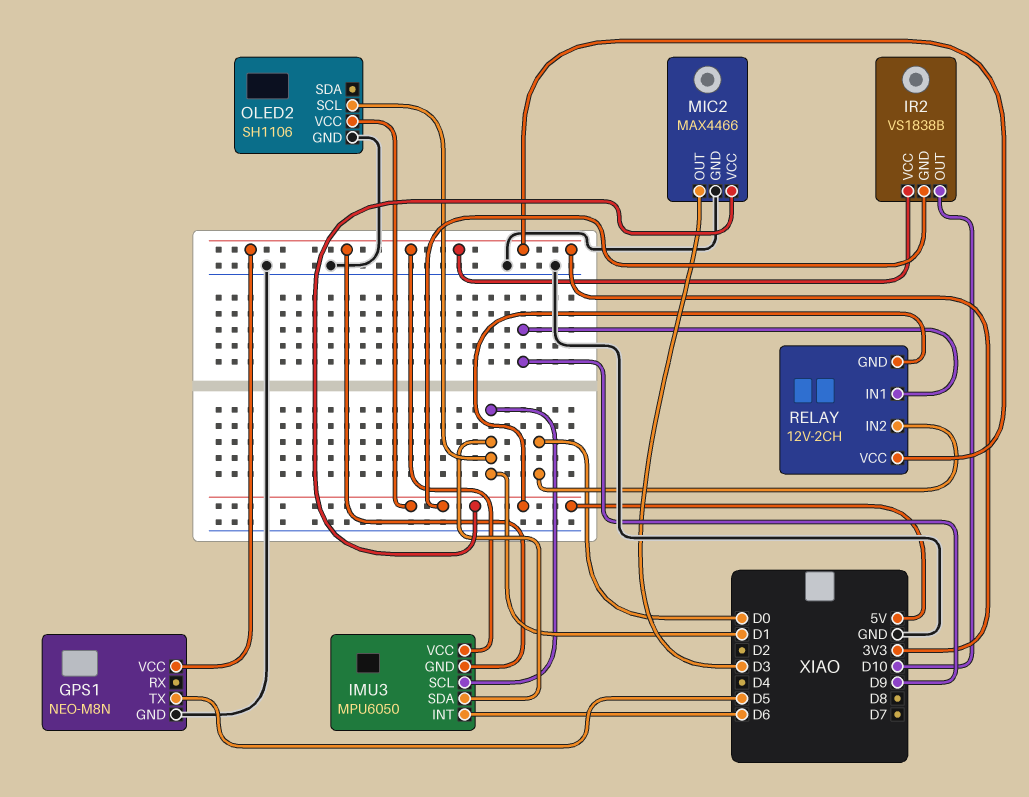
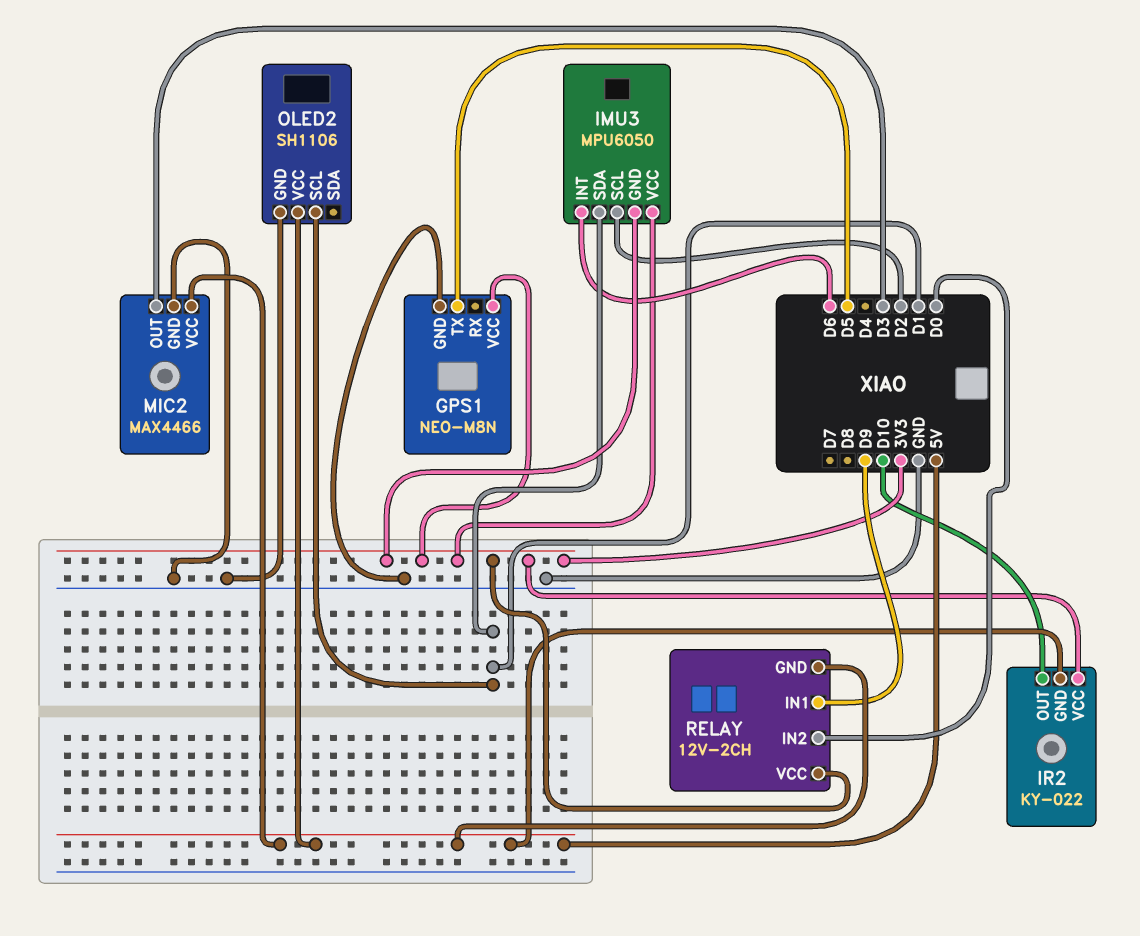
IMU3 pin SCL: D1 -> D2
IR2: VS1838B -> KY-022

